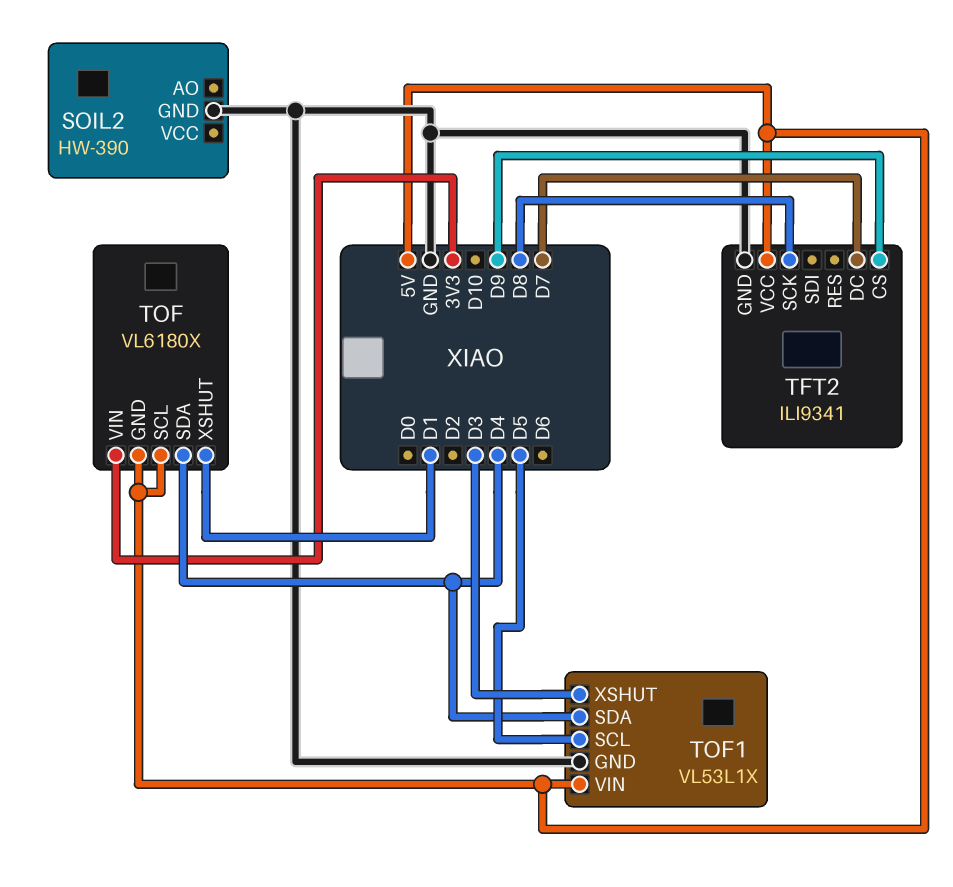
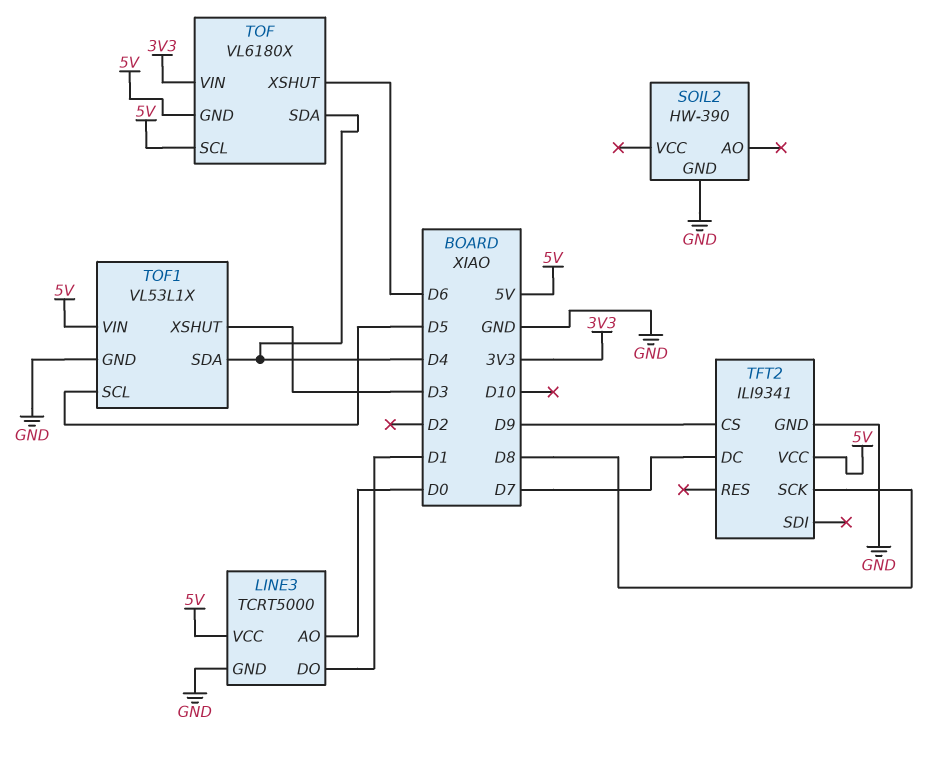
LINE3: none -> TCRT5000
LINE3 pin AO: none -> D0
LINE3 pin DO: none -> D1
LINE3 pin GND: none -> GND
LINE3 pin VCC: none -> 5V
TOF pin XSHUT: D1 -> D6

